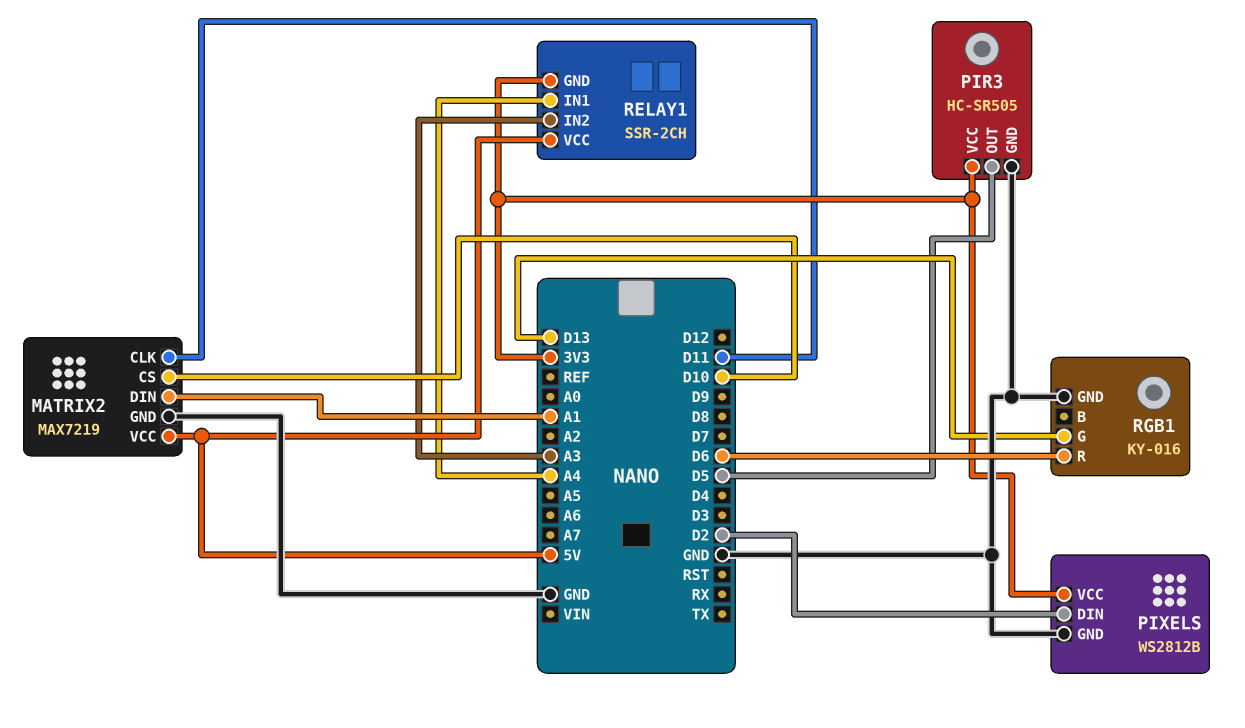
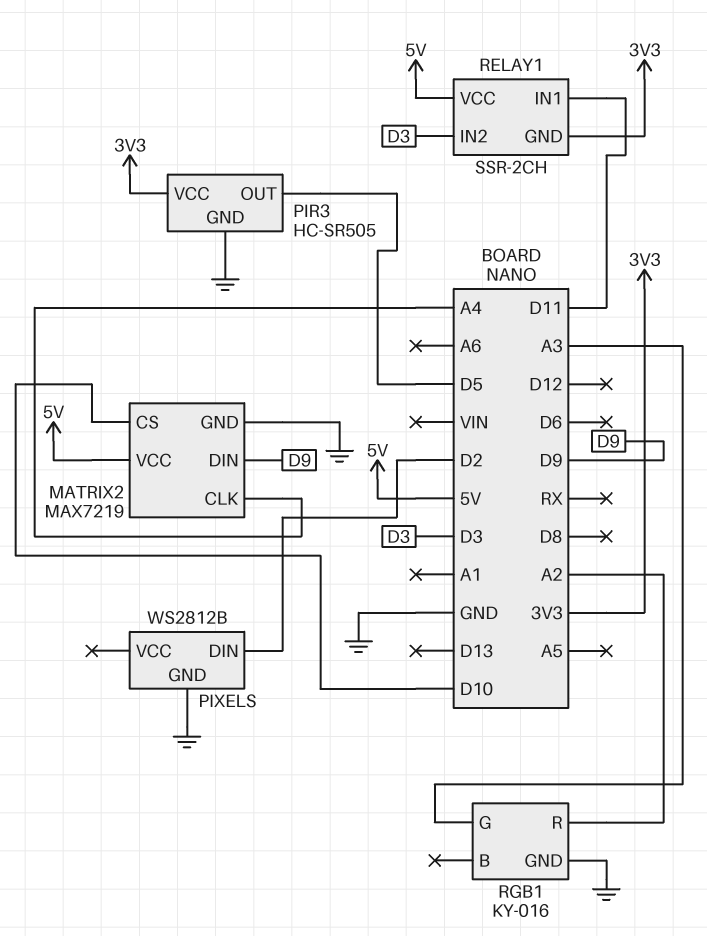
MATRIX2 pin CLK: D11 -> A4
MATRIX2 pin DIN: A1 -> D9
PIXELS pin VCC: 3V3 -> none
RELAY1 pin IN1: A4 -> D11
RELAY1 pin IN2: A3 -> D3
RGB1 pin G: D13 -> A3
RGB1 pin R: D6 -> A2

